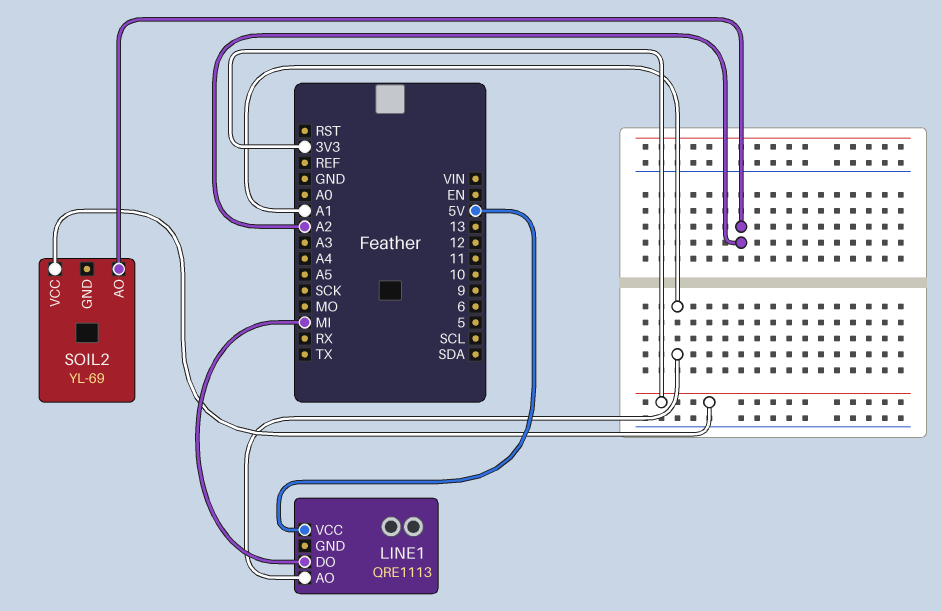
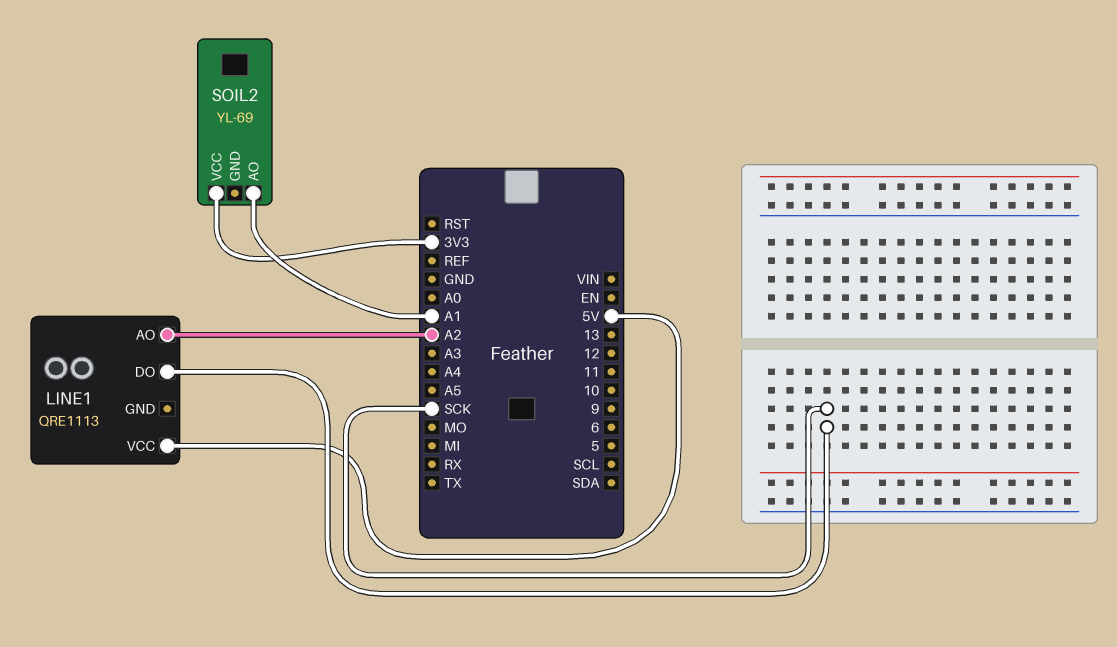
LINE1 pin AO: A1 -> A2
LINE1 pin DO: MI -> SCK
SOIL2 pin AO: A2 -> A1

